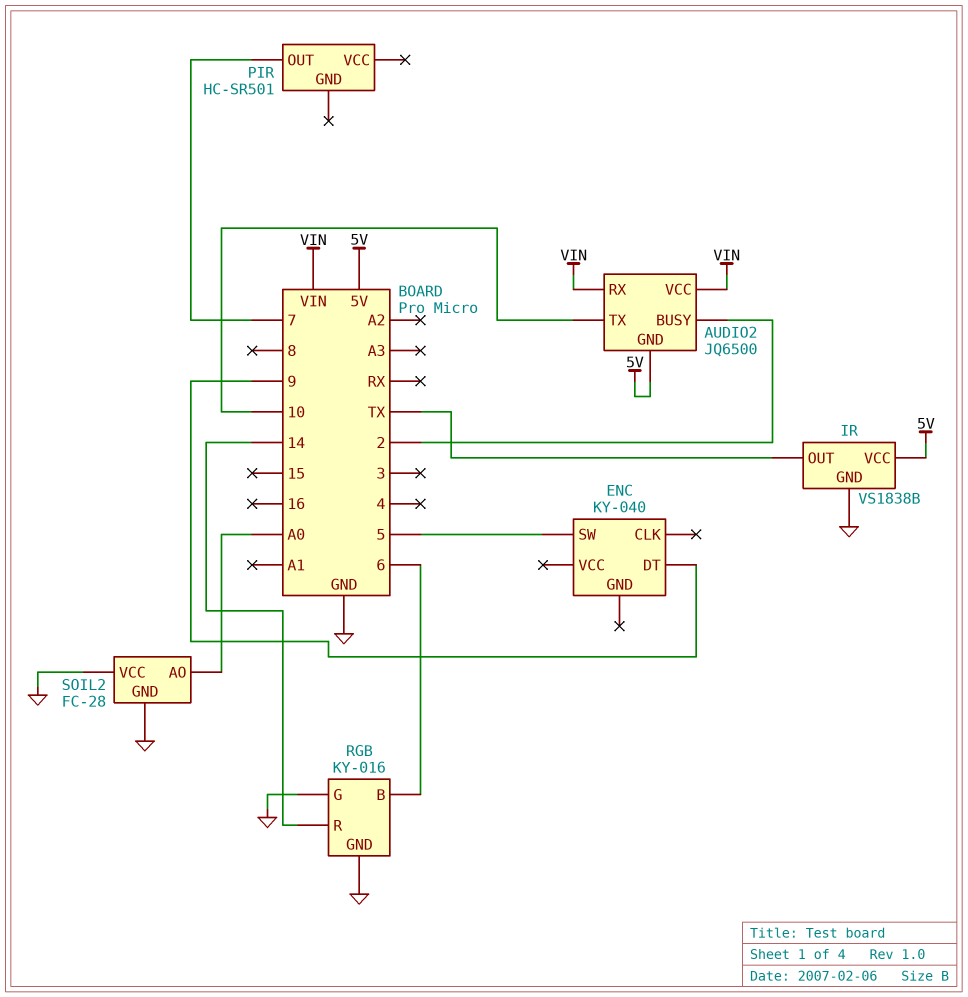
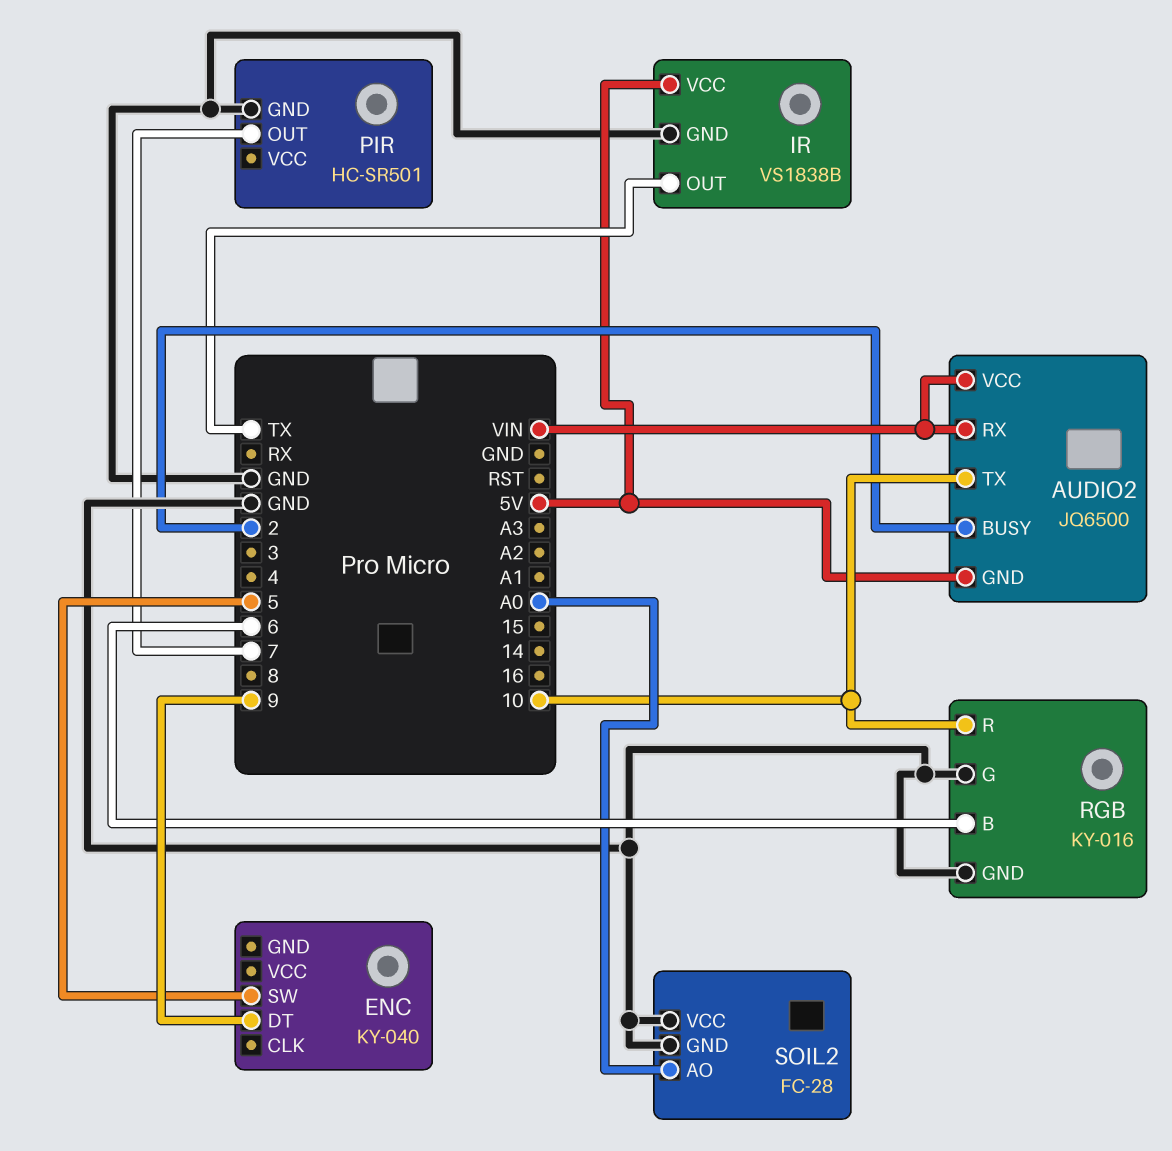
PIR pin GND: none -> GND
RGB pin R: 14 -> 10

